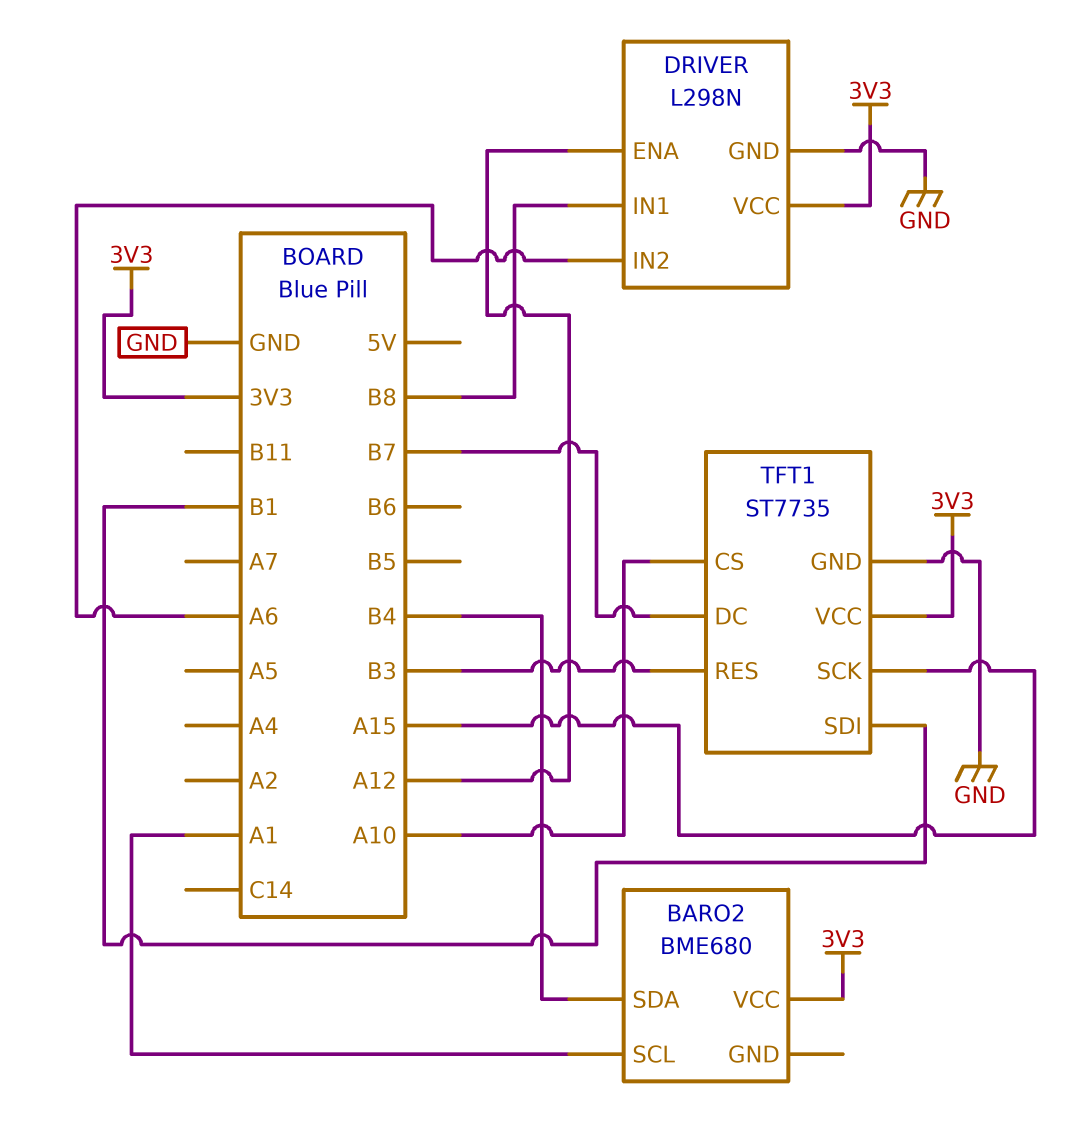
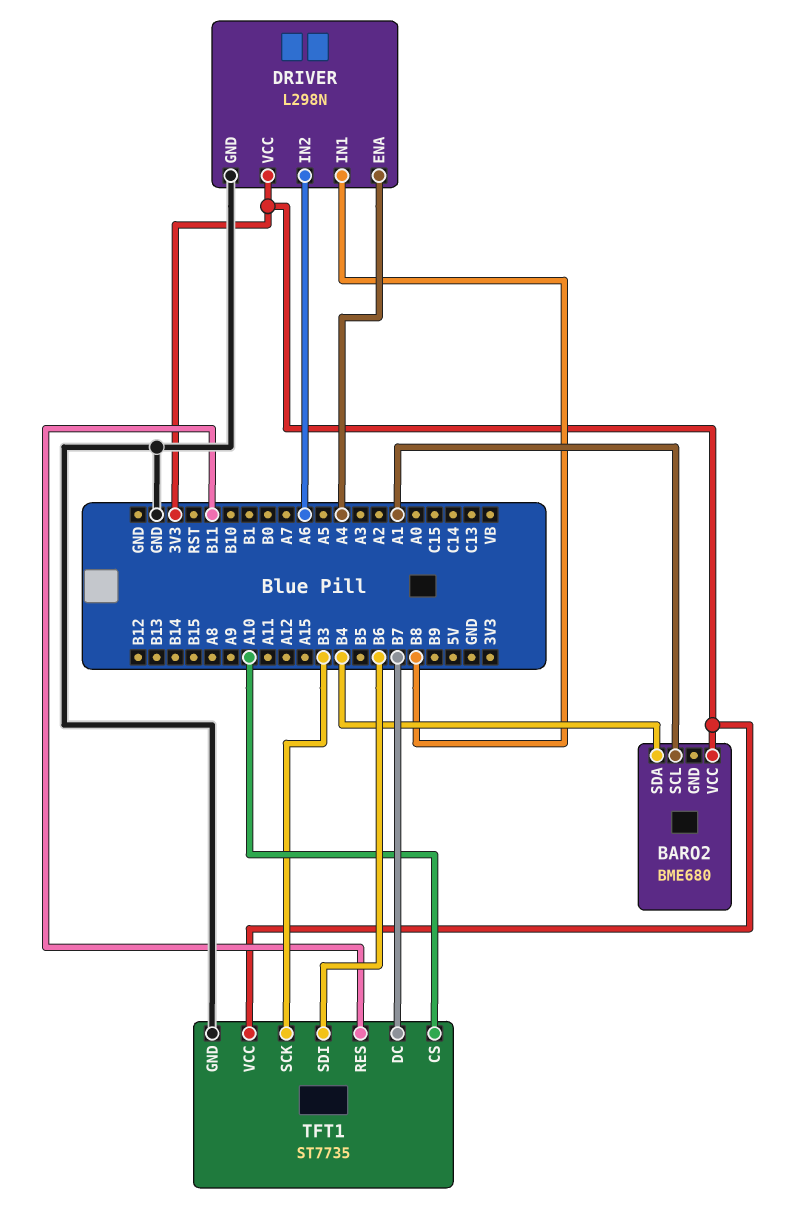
DRIVER pin ENA: A12 -> A4
TFT1 pin RES: B3 -> B11
TFT1 pin SCK: A15 -> B3
TFT1 pin SDI: B1 -> B6

